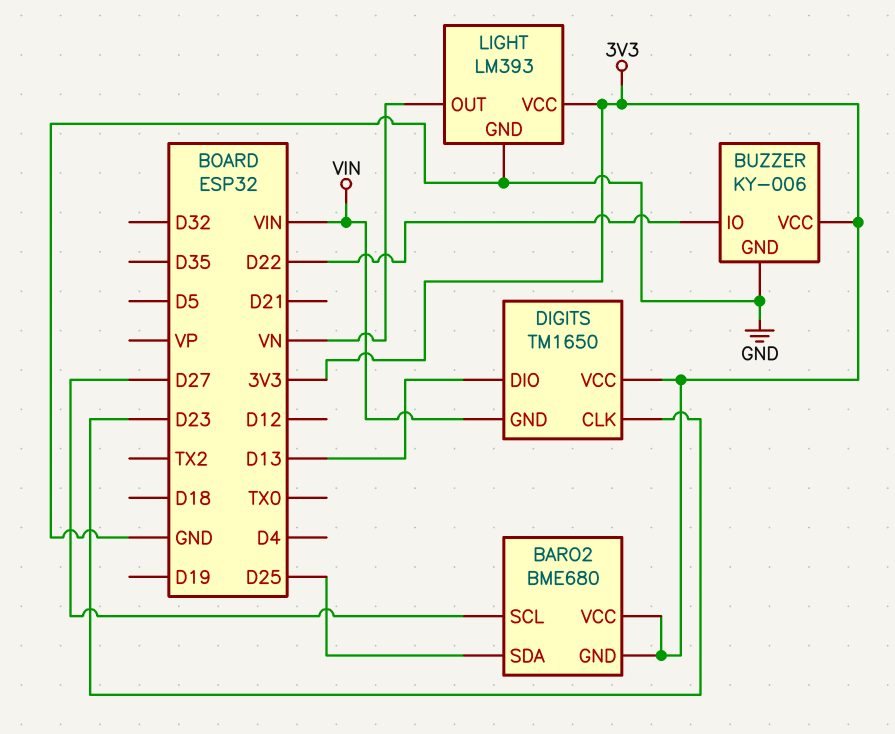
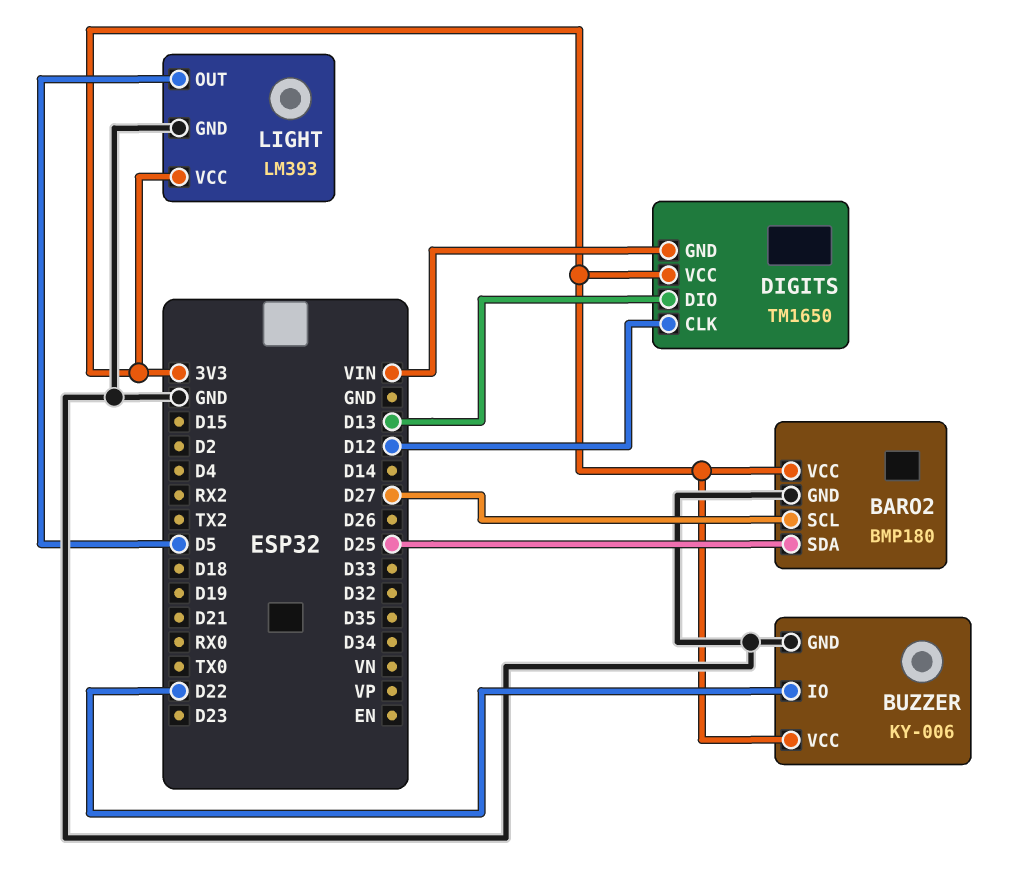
BARO2: BME680 -> BMP180
BARO2 pin GND: 3V3 -> GND
DIGITS pin CLK: D23 -> D12
LIGHT pin OUT: VN -> D5

